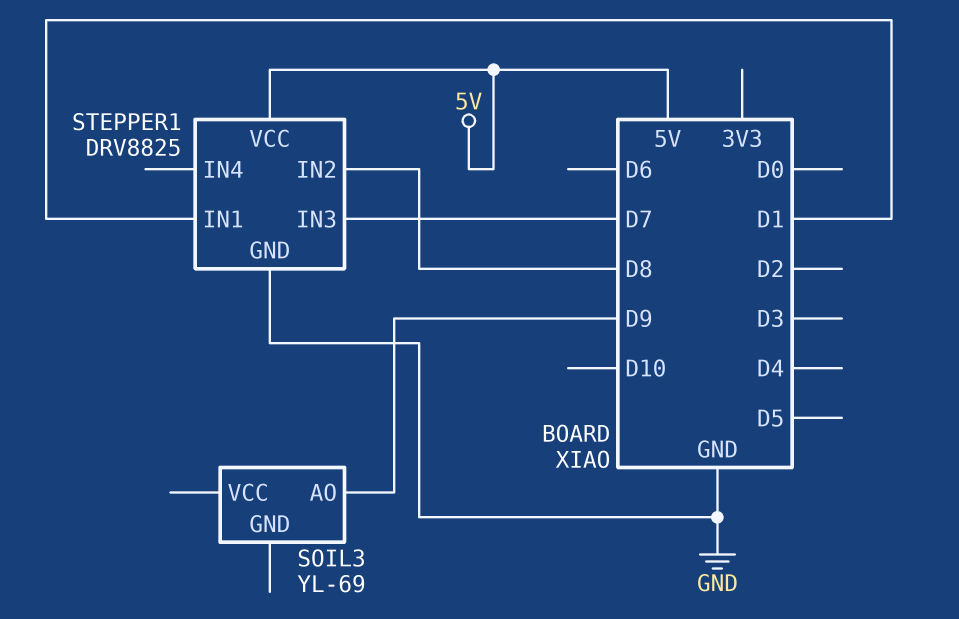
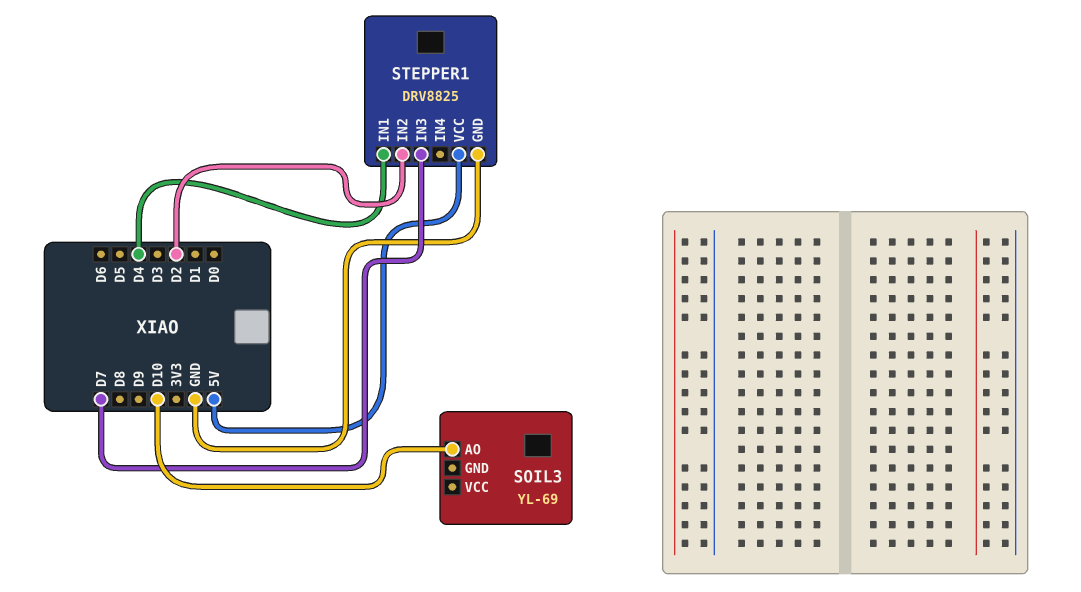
SOIL3 pin AO: D9 -> D10
STEPPER1 pin IN1: D1 -> D4
STEPPER1 pin IN2: D8 -> D2

